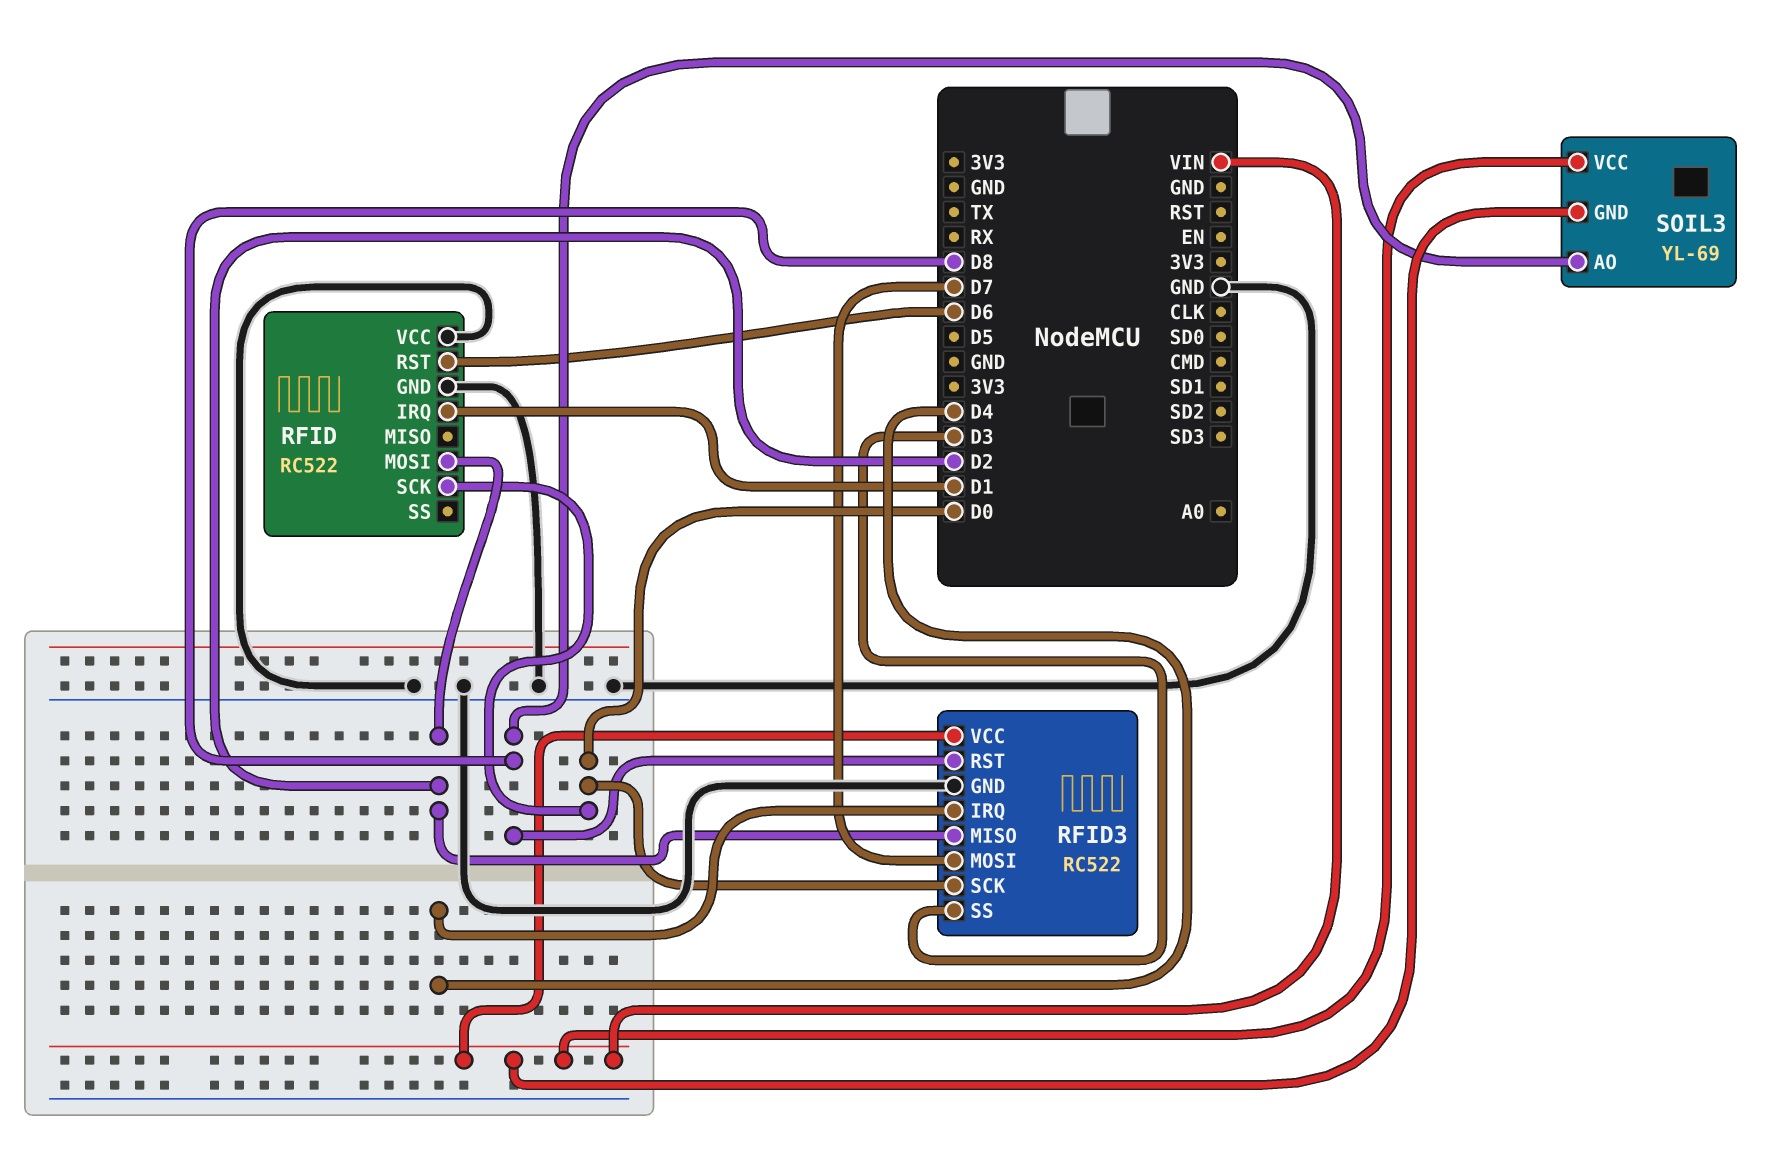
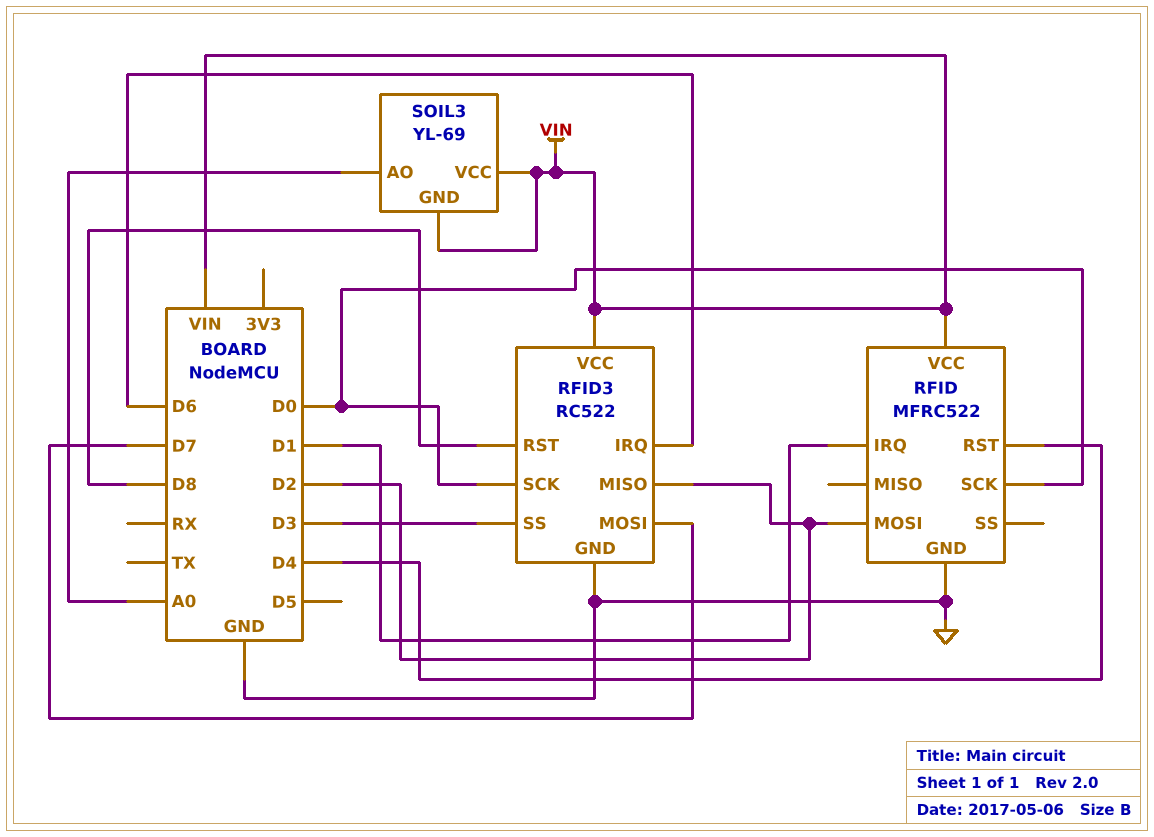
RFID: RC522 -> MFRC522
RFID pin RST: D6 -> D4
RFID pin VCC: GND -> VIN
RFID3 pin IRQ: D4 -> D6
SOIL3 pin AO: D8 -> A0

